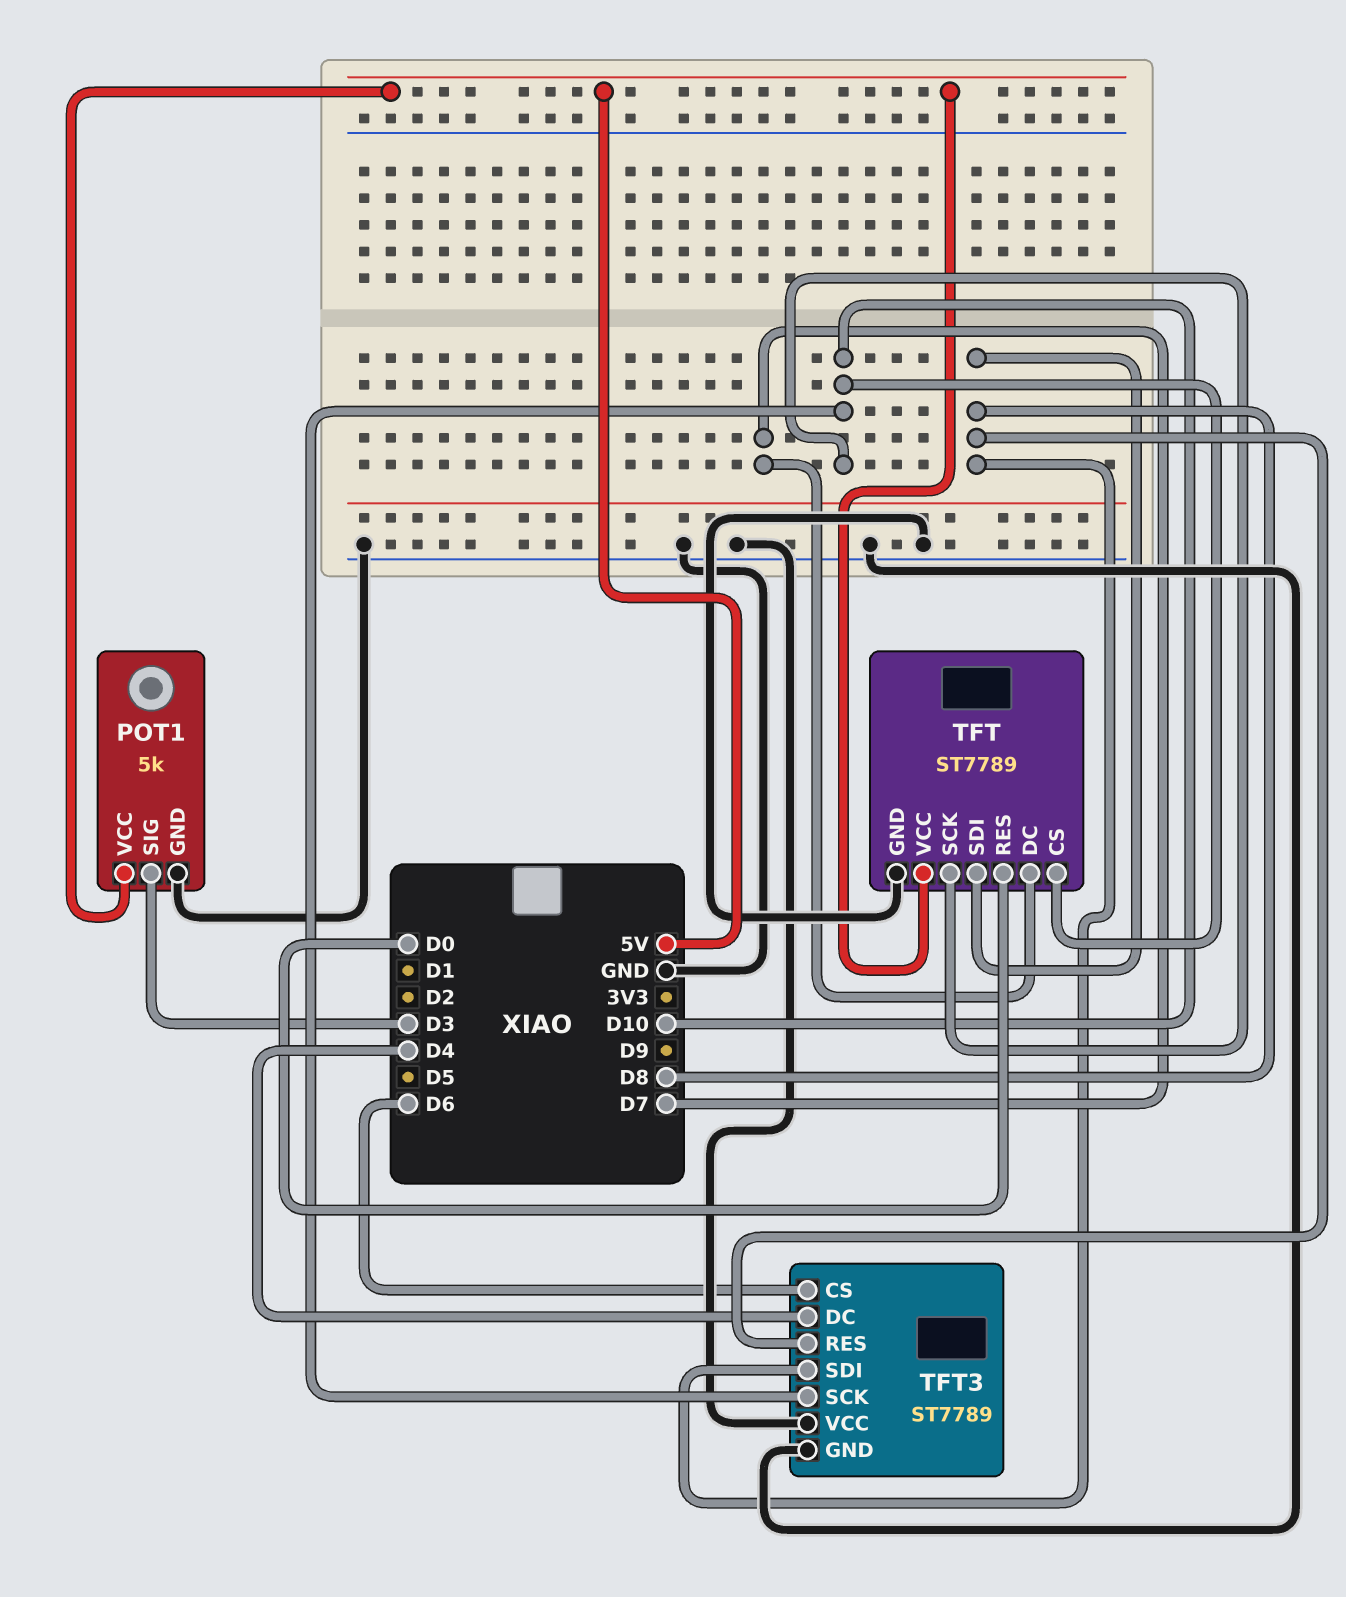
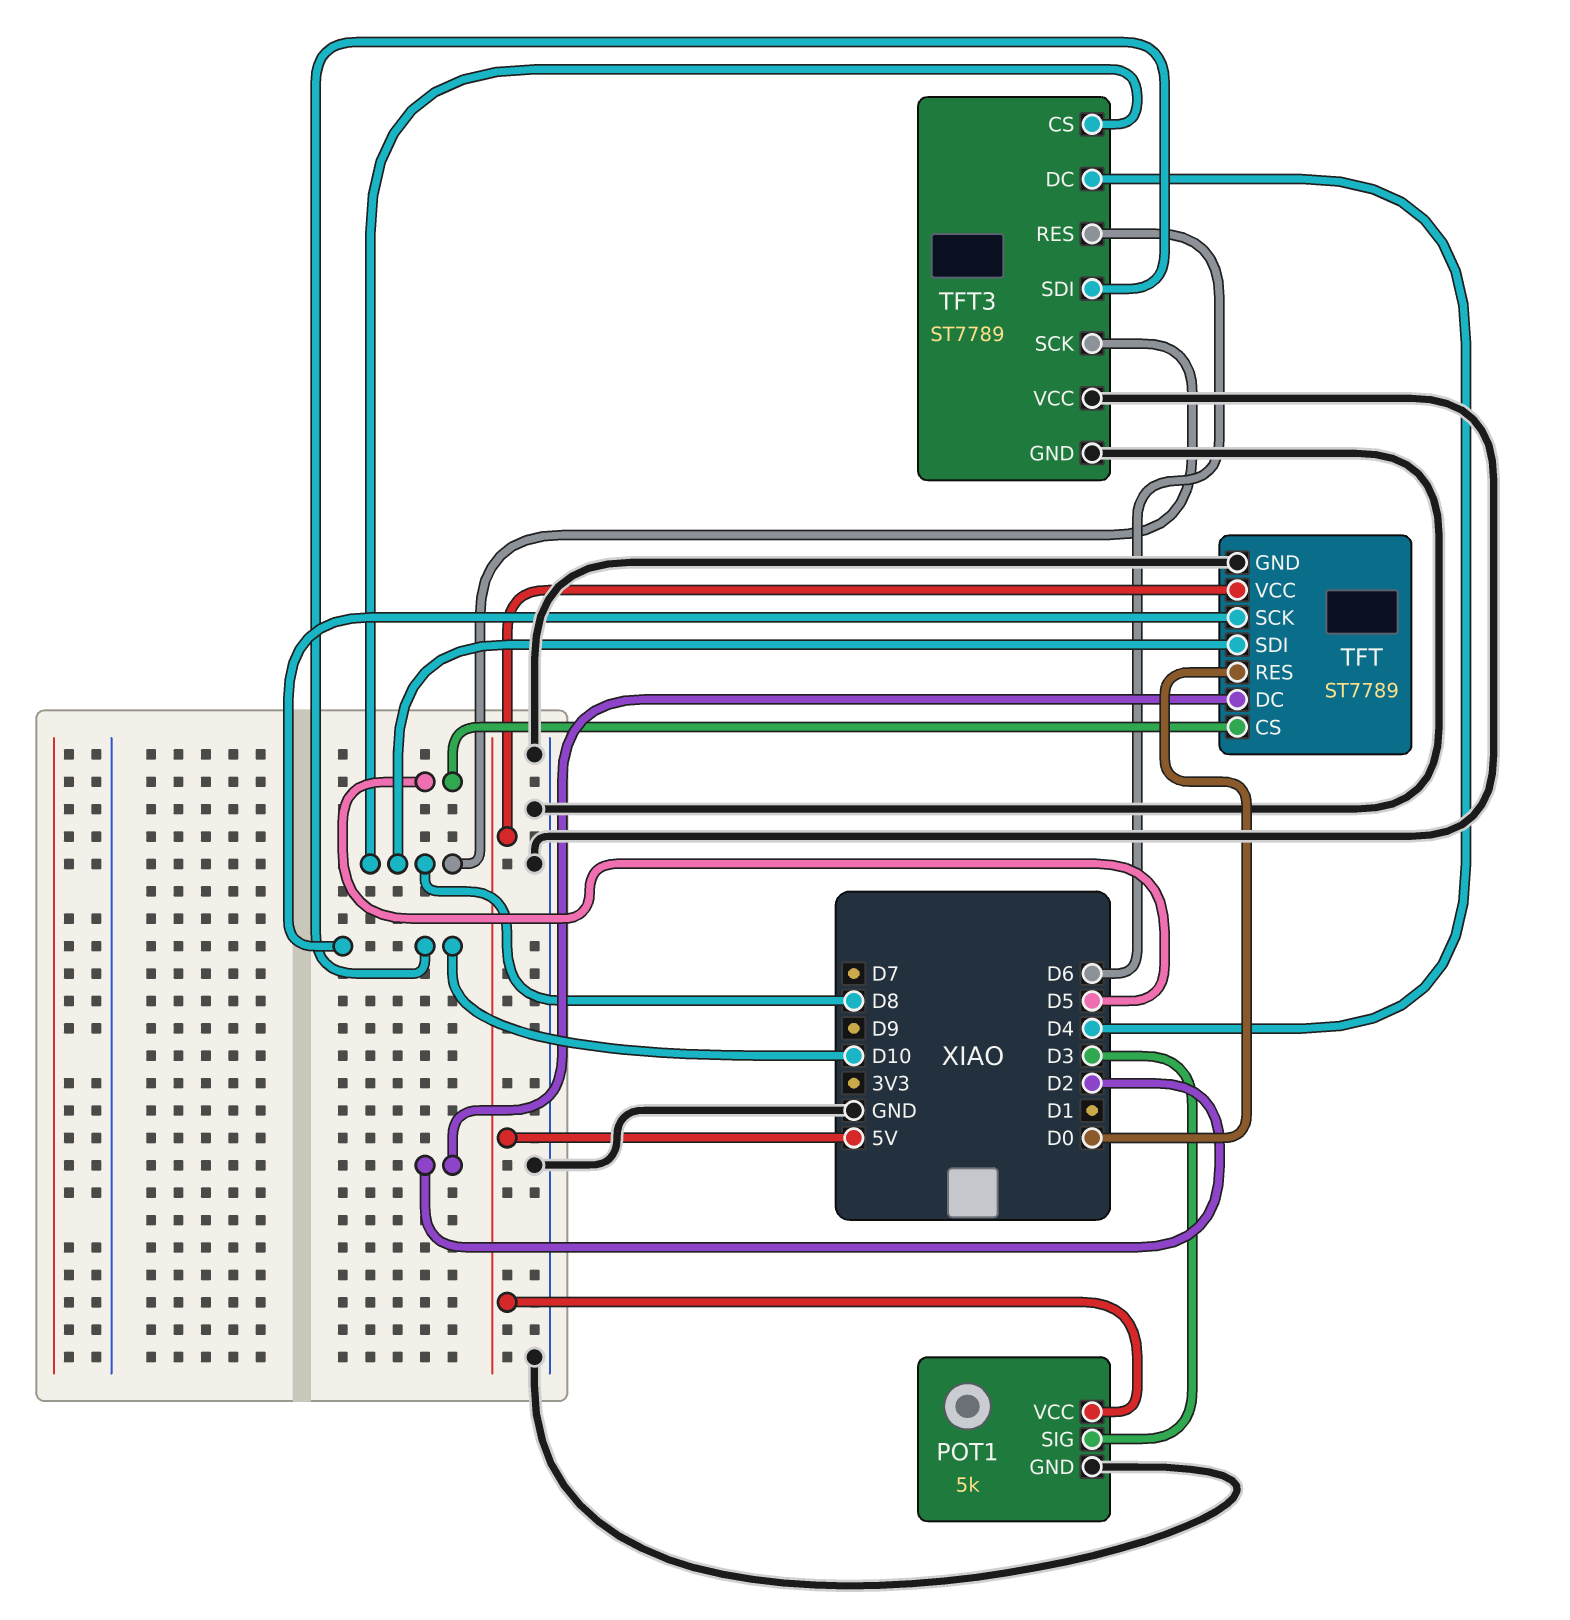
TFT pin CS: D10 -> D5
TFT pin DC: D7 -> D2
TFT3 pin CS: D6 -> D8
TFT3 pin RES: D8 -> D6
TFT3 pin SCK: D10 -> D8
TFT3 pin SDI: D8 -> D10

